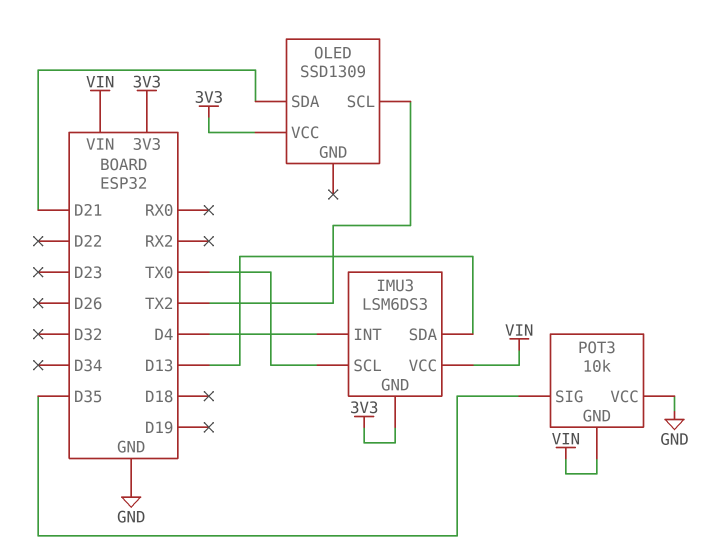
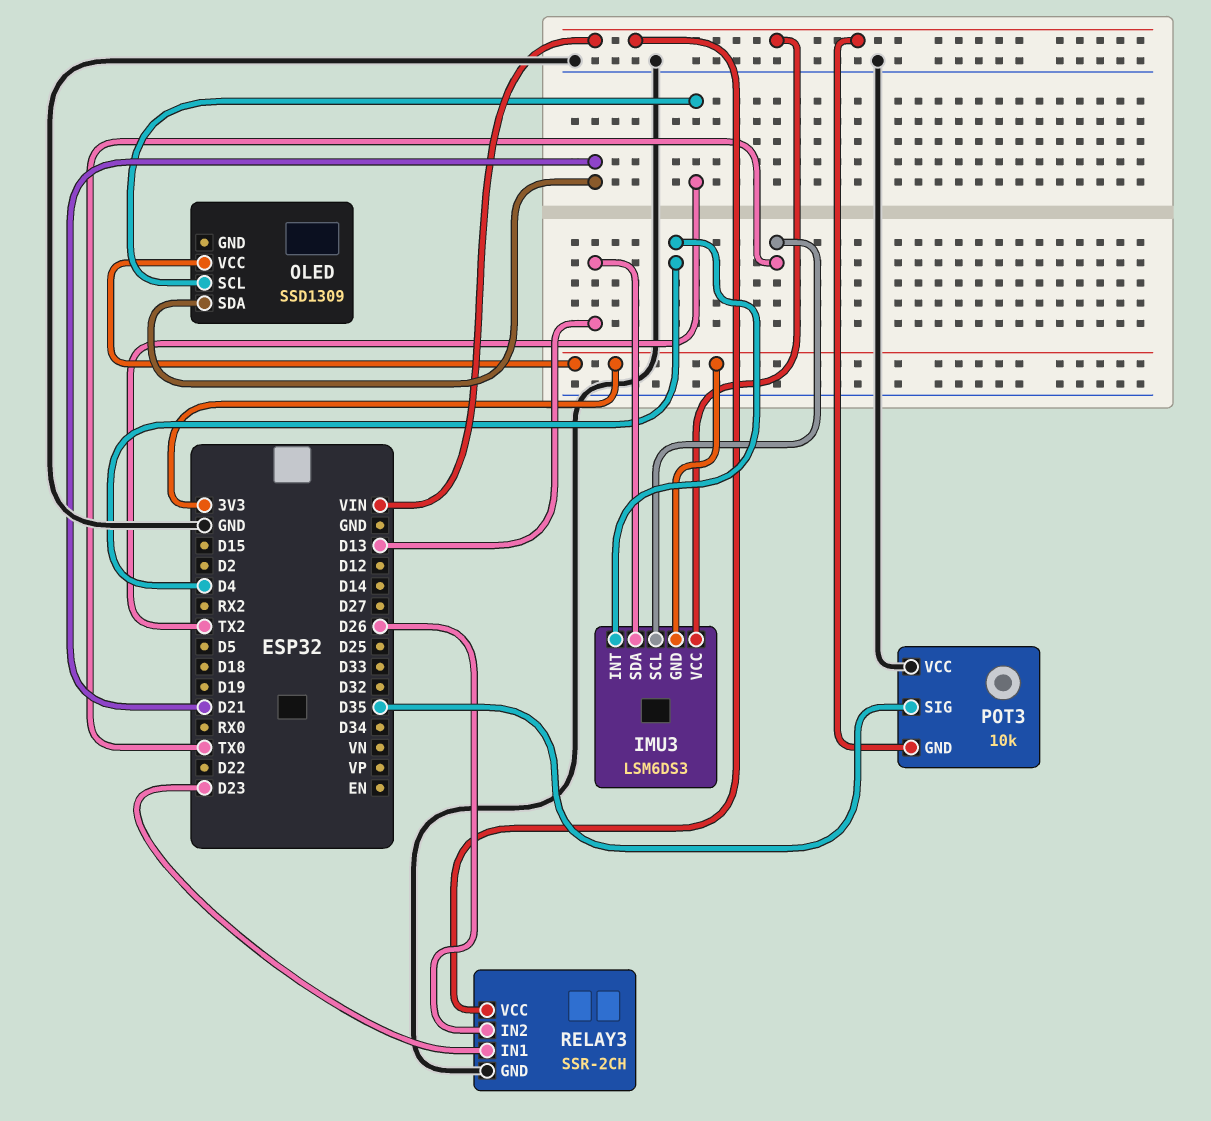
RELAY3: none -> SSR-2CH
RELAY3 pin GND: none -> GND
RELAY3 pin IN1: none -> D23
RELAY3 pin IN2: none -> D26
RELAY3 pin VCC: none -> VIN

